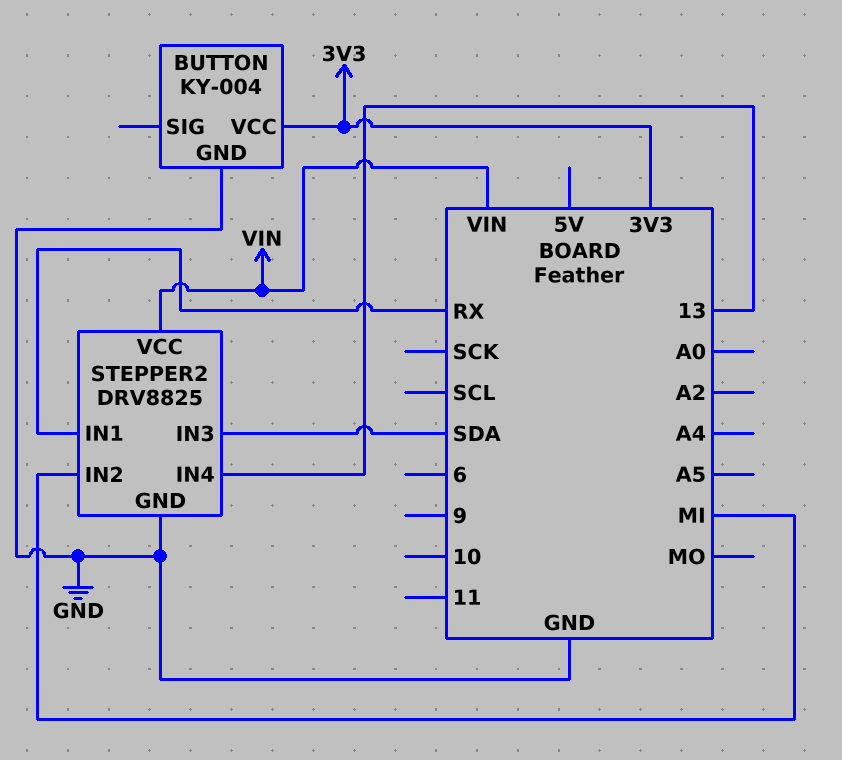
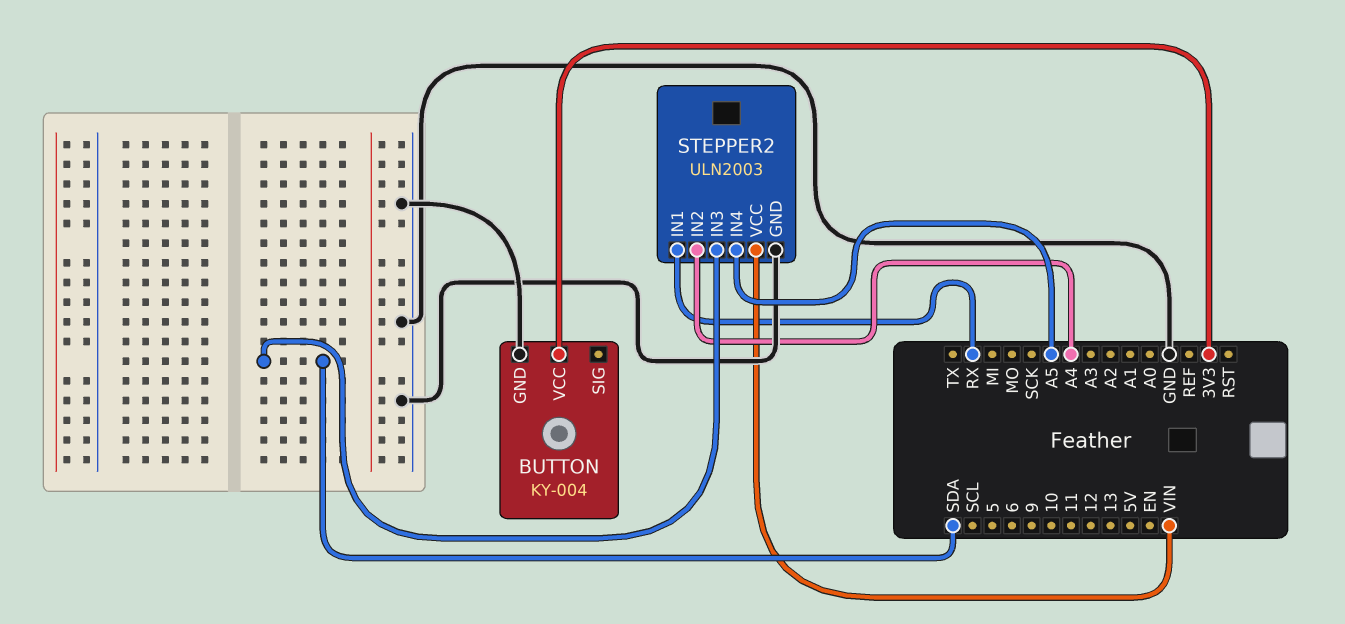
STEPPER2: DRV8825 -> ULN2003
STEPPER2 pin IN2: MI -> A4
STEPPER2 pin IN4: 13 -> A5

